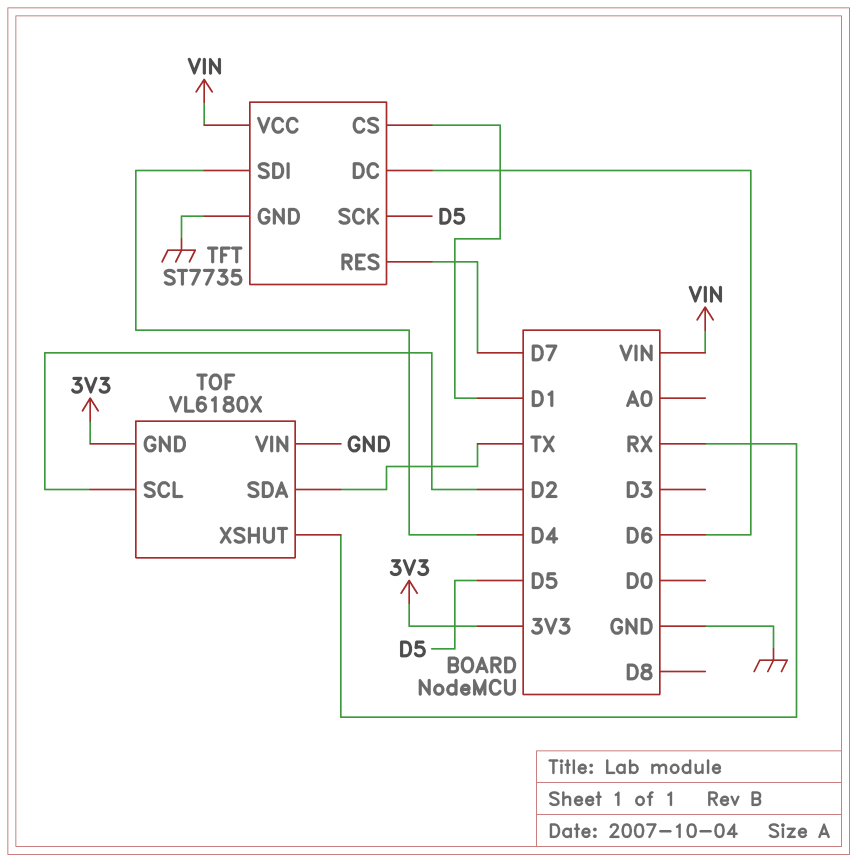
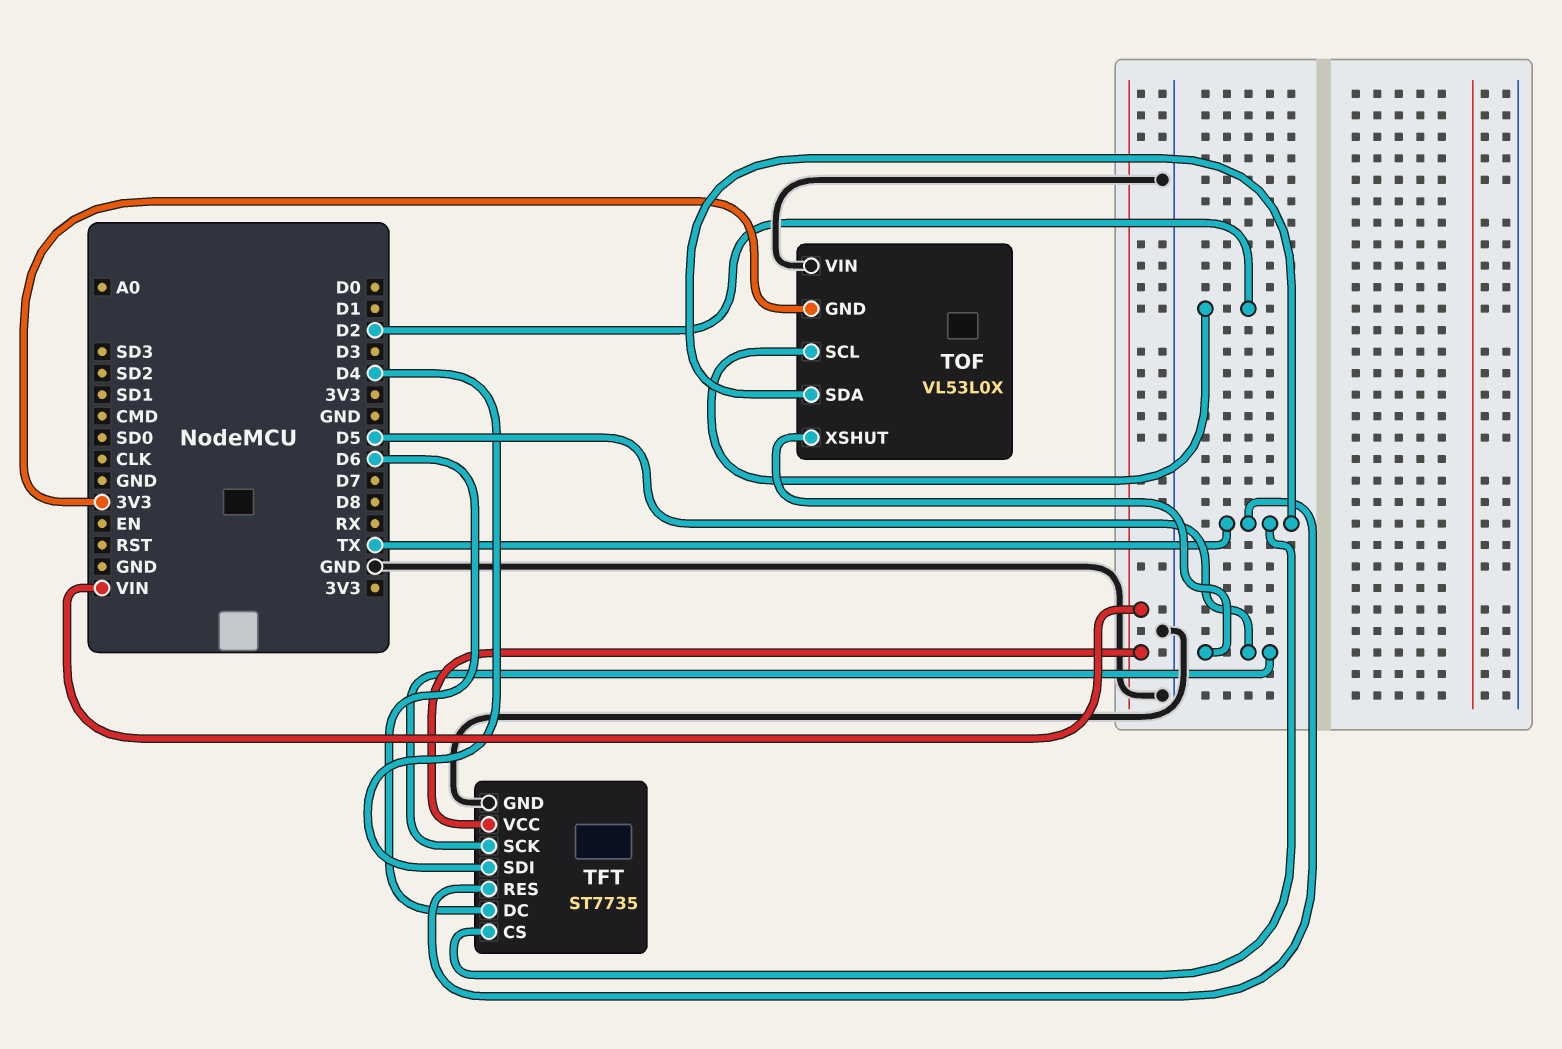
TFT pin CS: D1 -> TX
TFT pin RES: D7 -> TX
TOF: VL6180X -> VL53L0X
TOF pin XSHUT: RX -> D5

